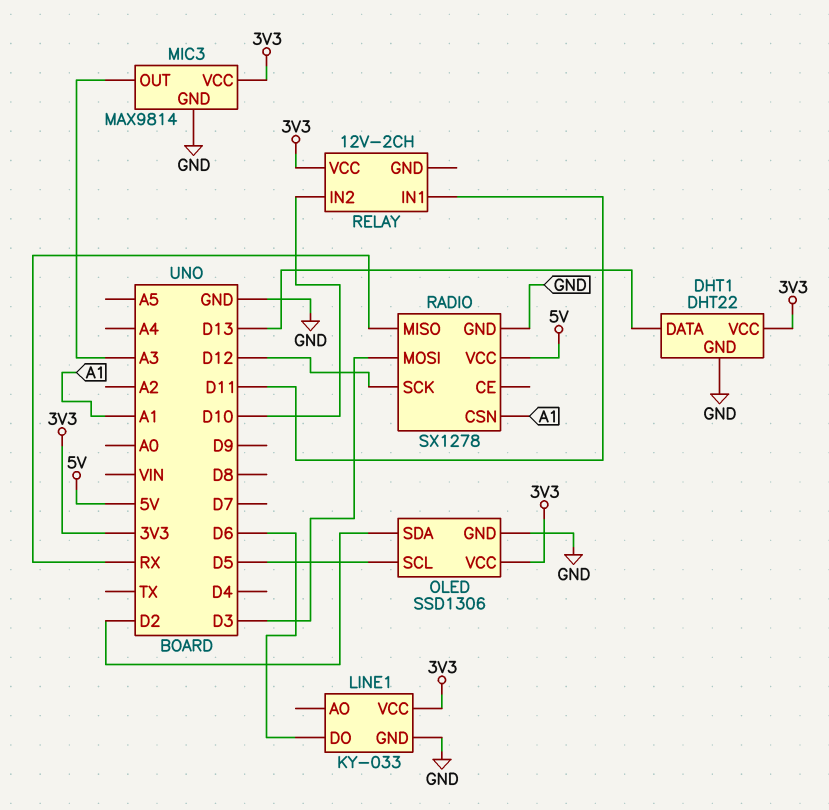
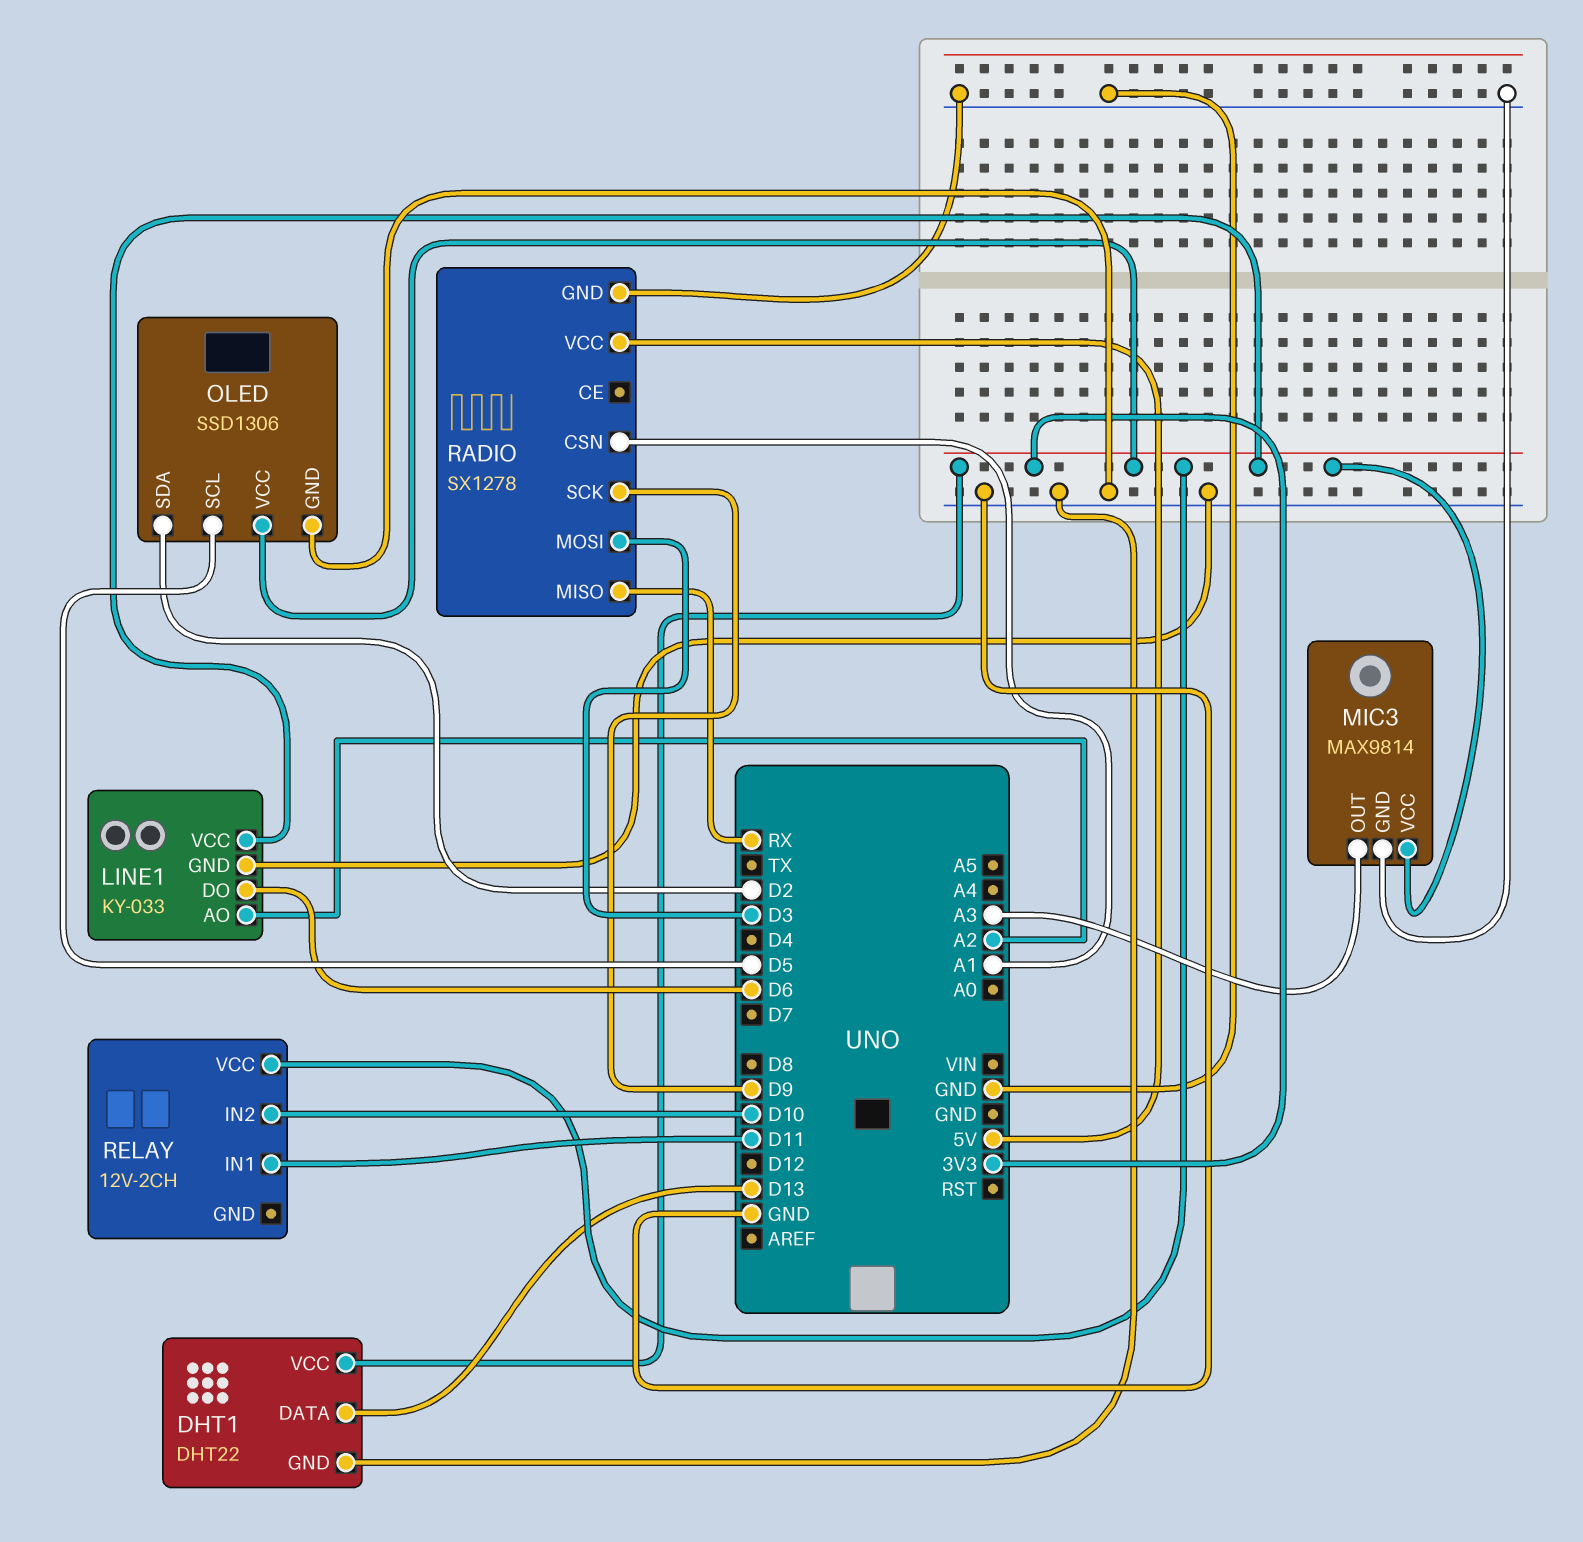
LINE1 pin AO: none -> A2
RADIO pin SCK: D12 -> D9

